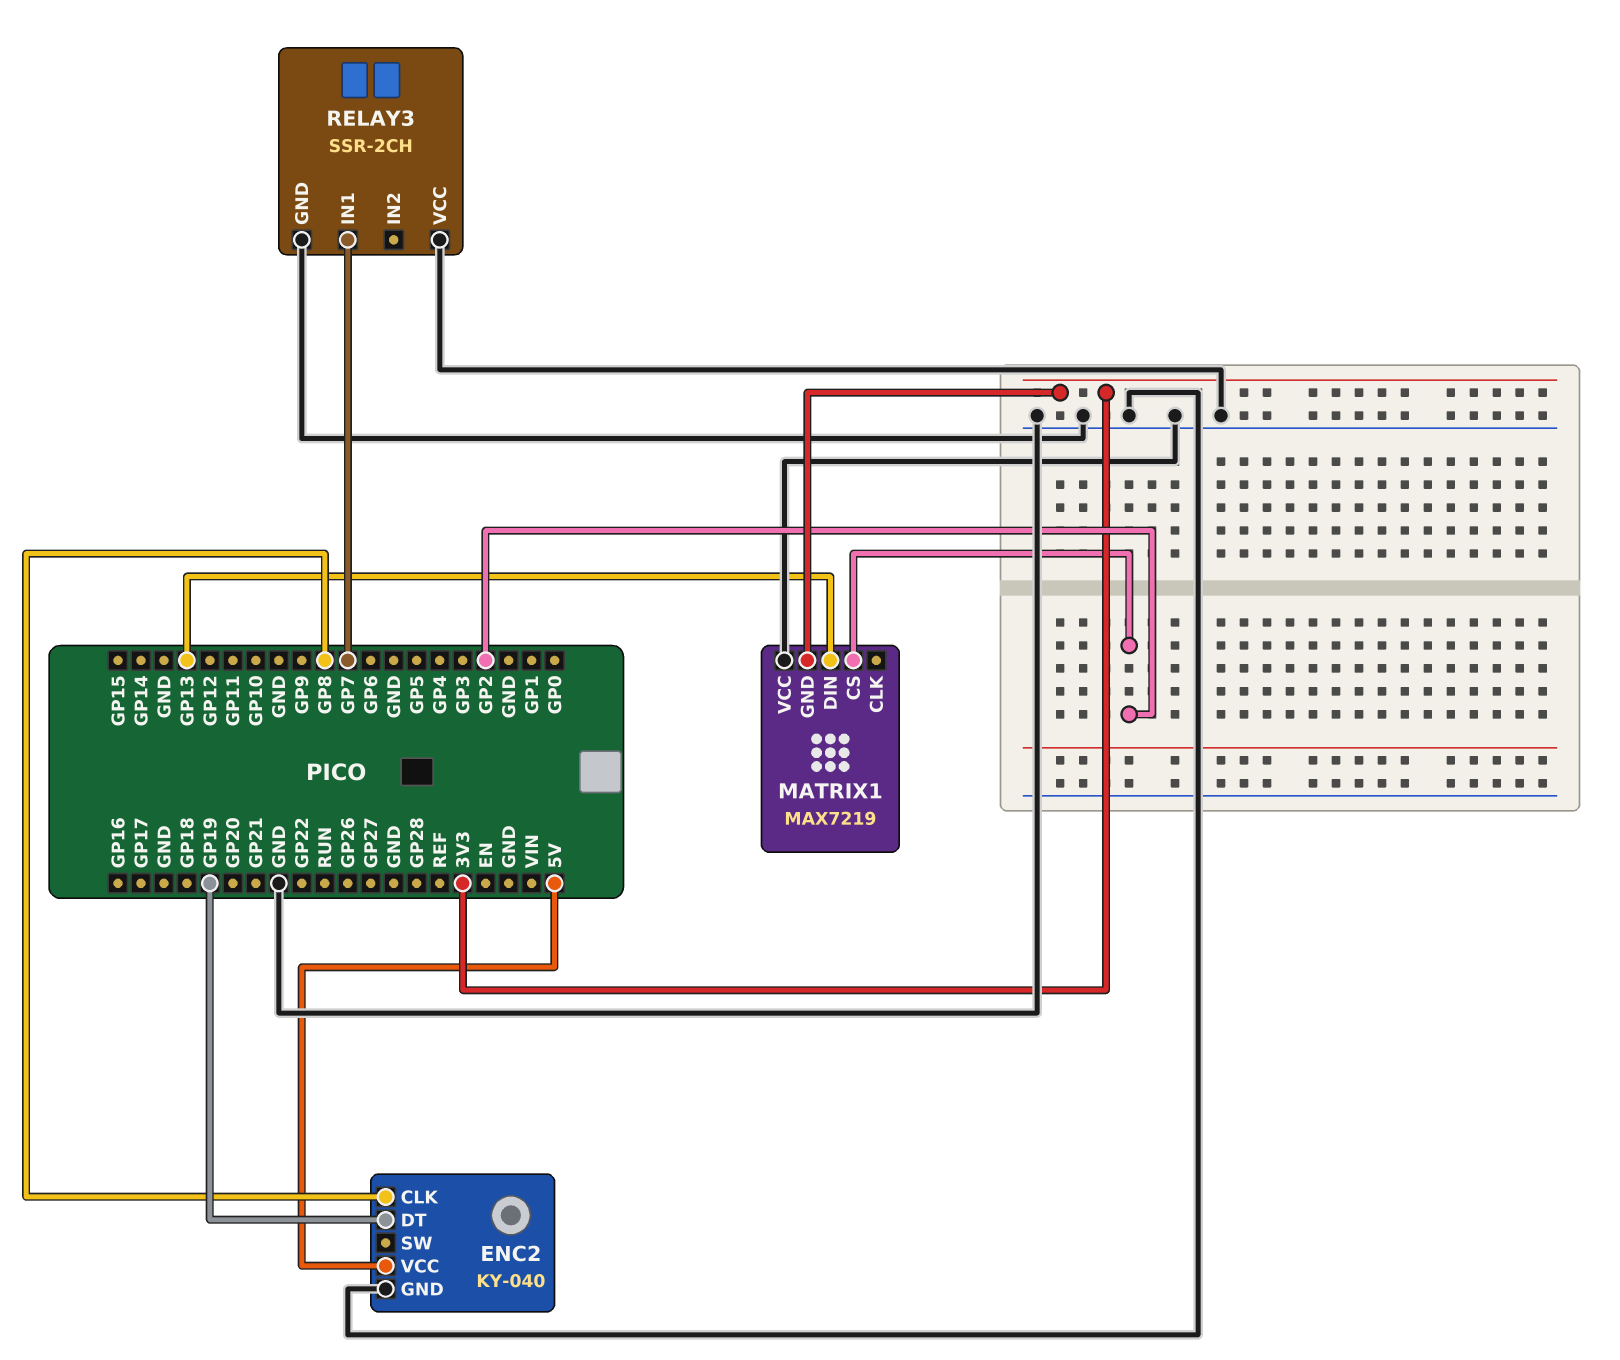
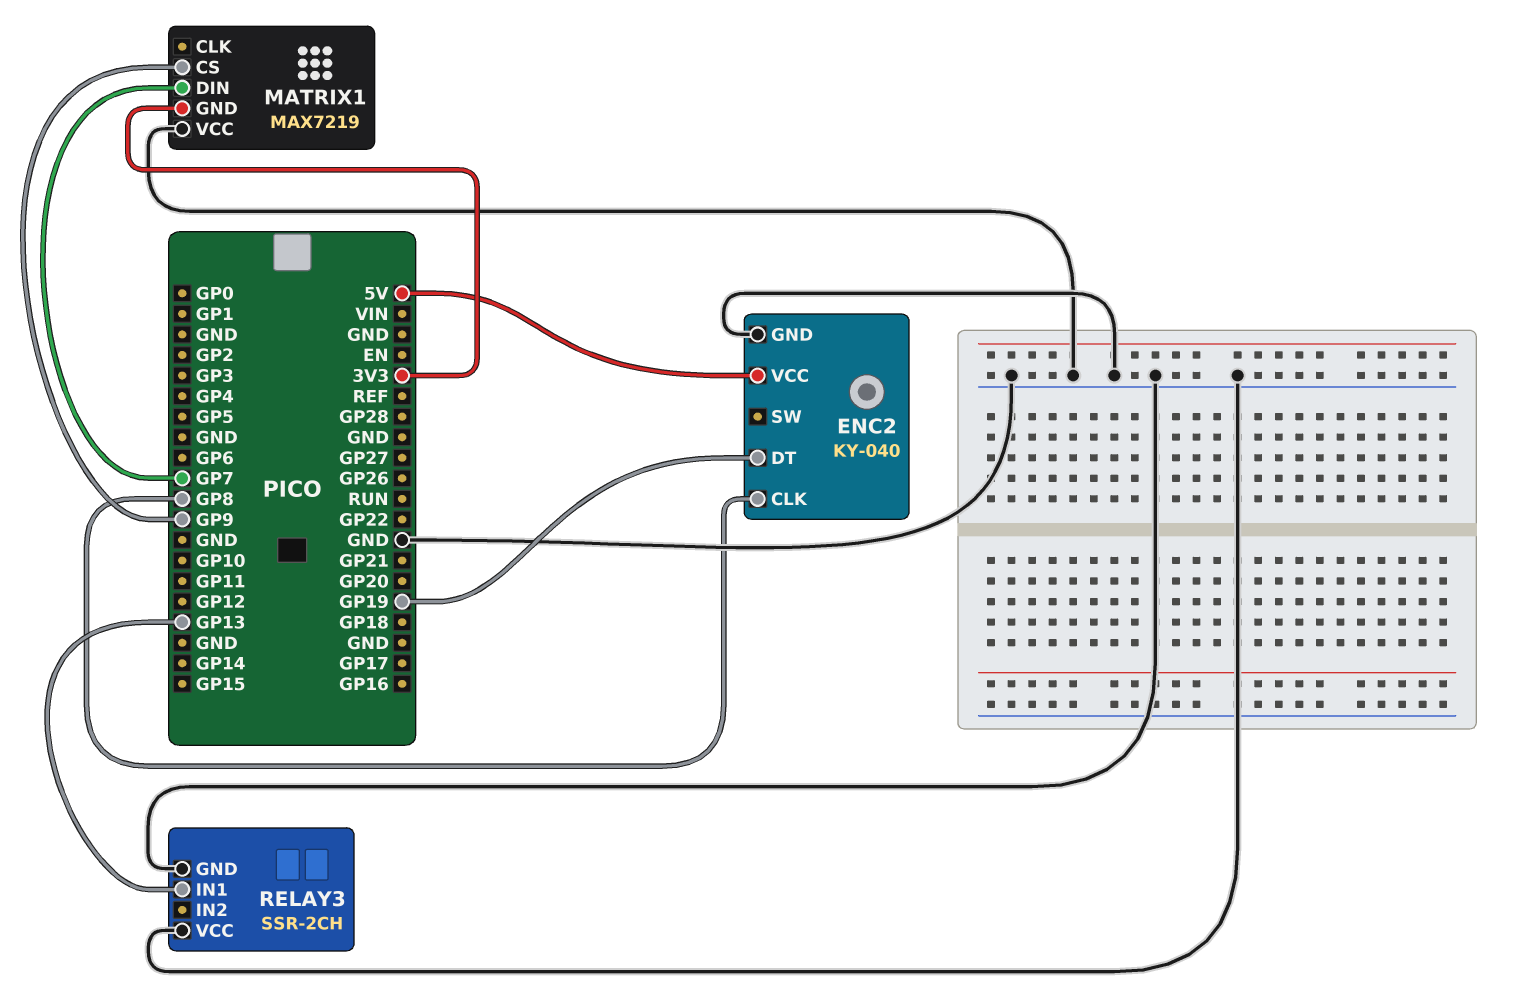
MATRIX1 pin CS: GP2 -> GP9
MATRIX1 pin DIN: GP13 -> GP7
RELAY3 pin IN1: GP7 -> GP13

